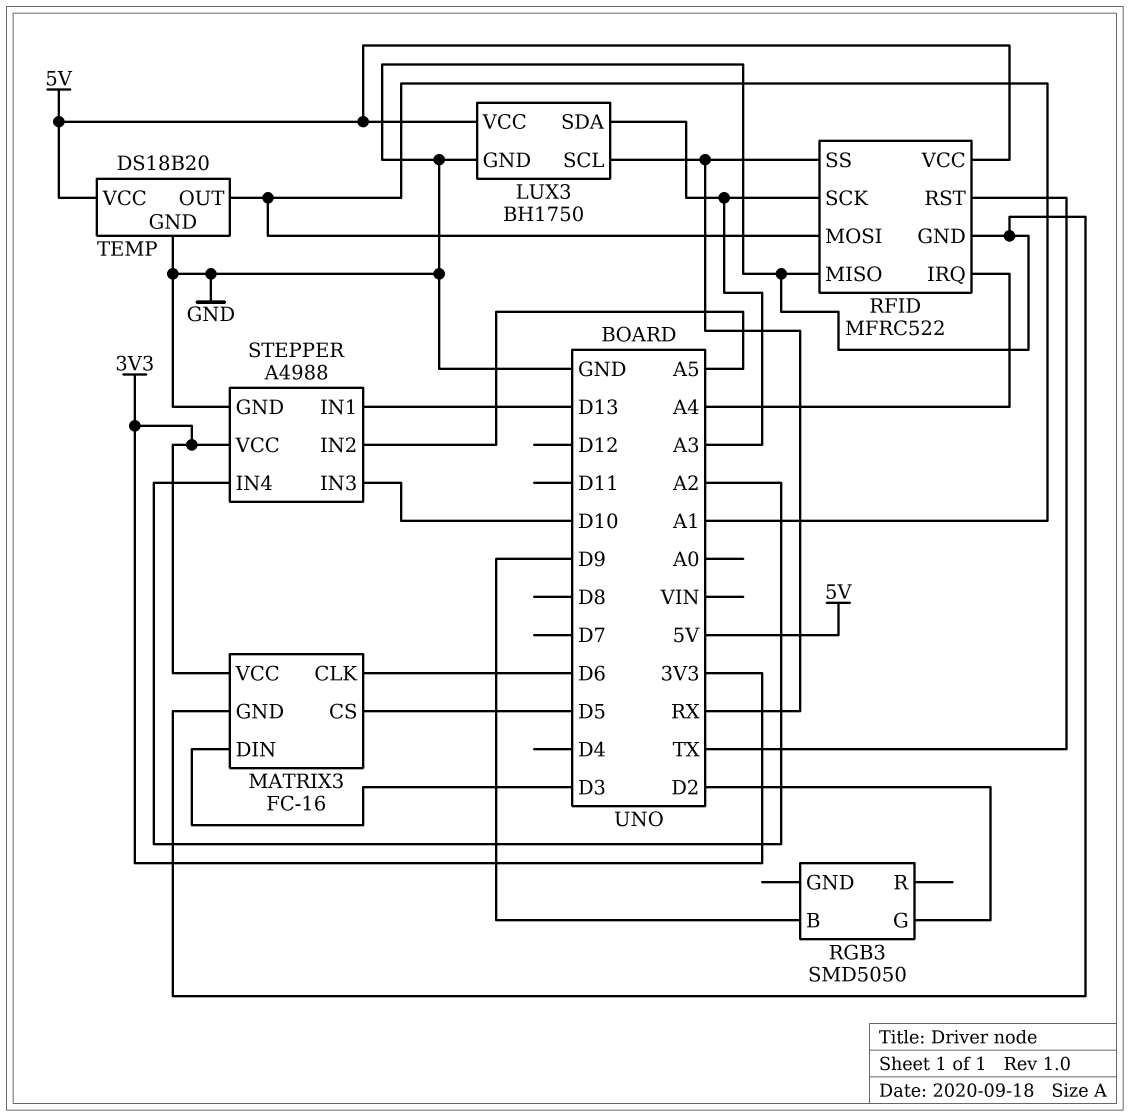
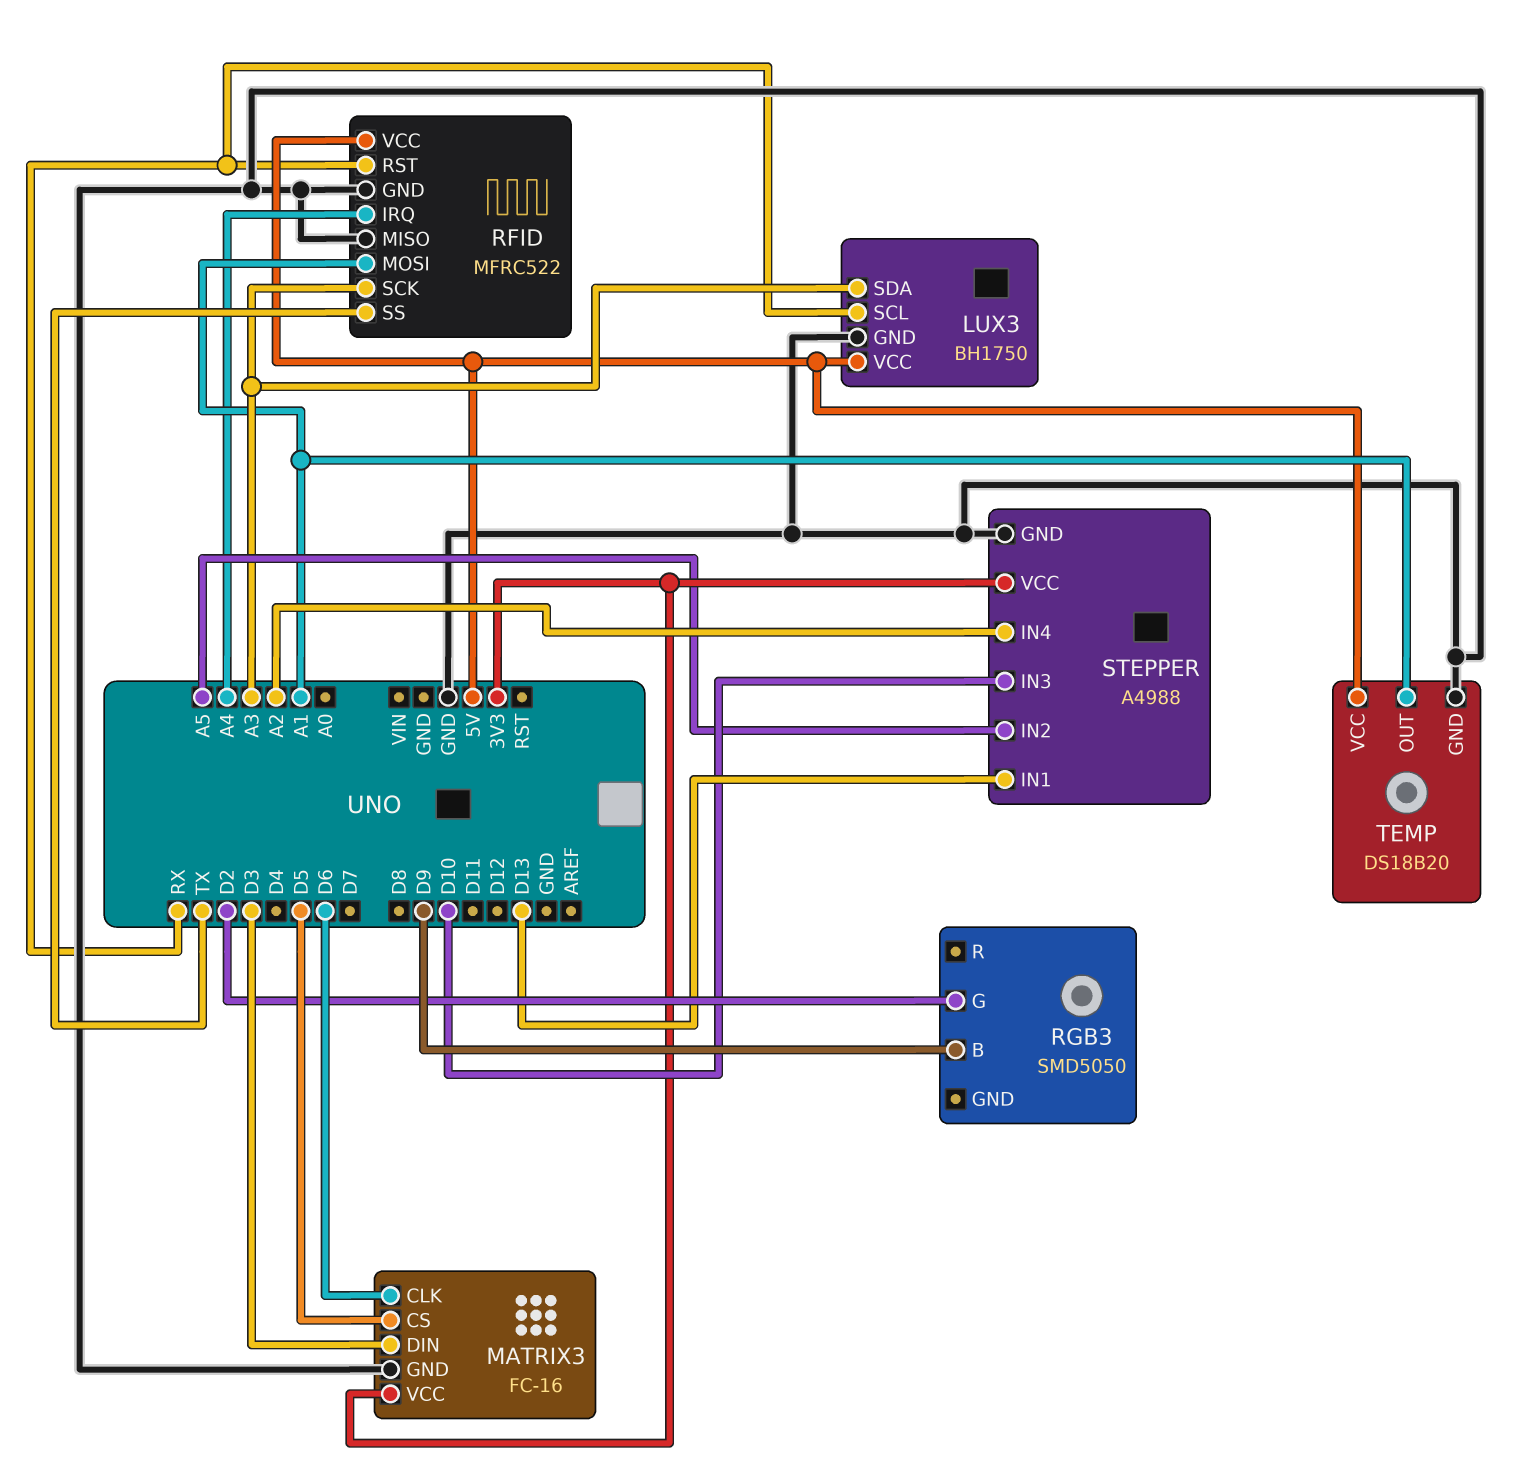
RFID pin RST: TX -> RX
RFID pin SS: RX -> TX

